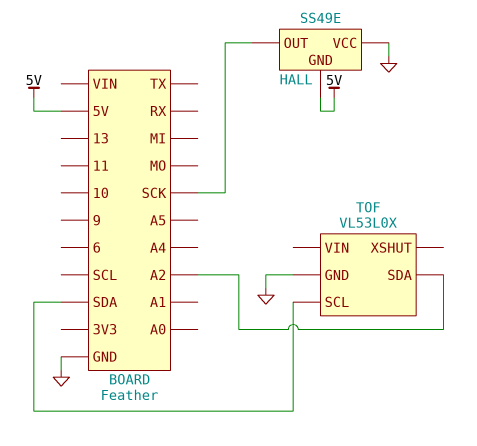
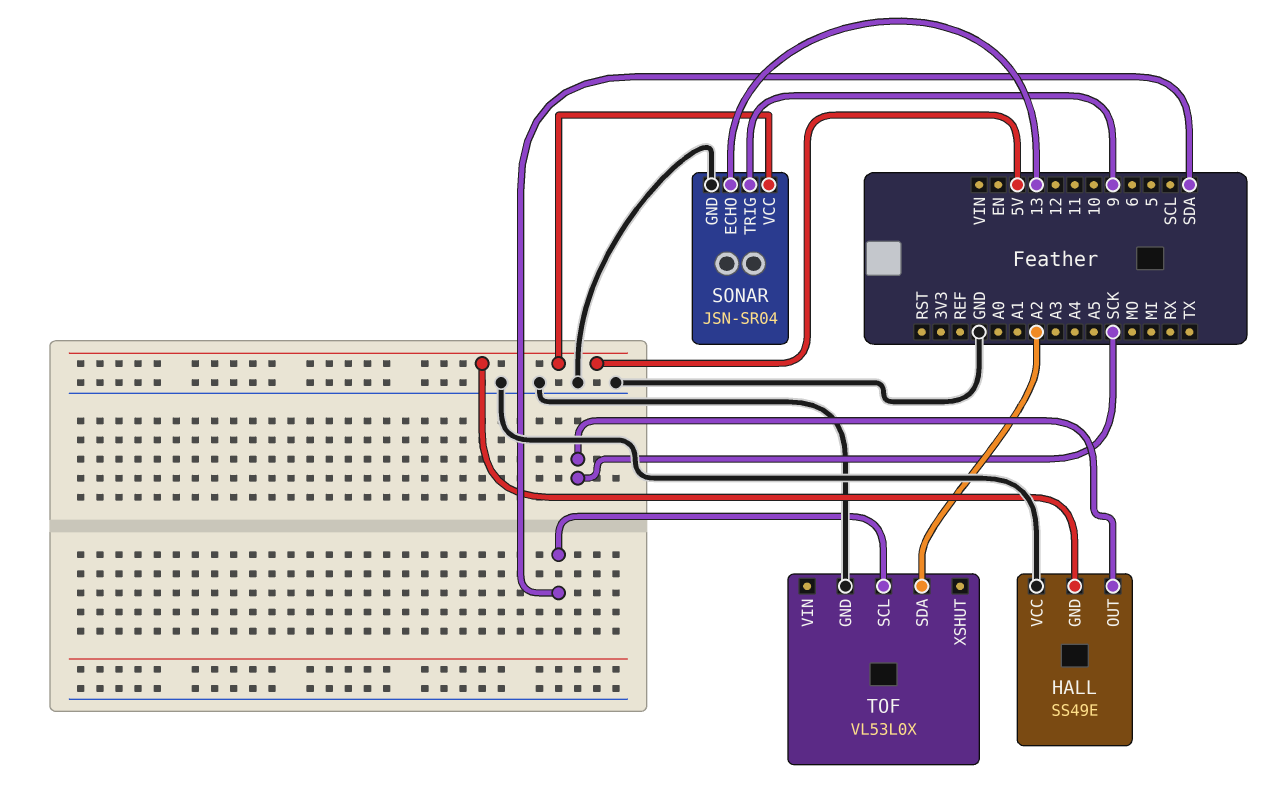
SONAR: none -> JSN-SR04
SONAR pin ECHO: none -> 13
SONAR pin GND: none -> GND
SONAR pin TRIG: none -> 9
SONAR pin VCC: none -> 5V

